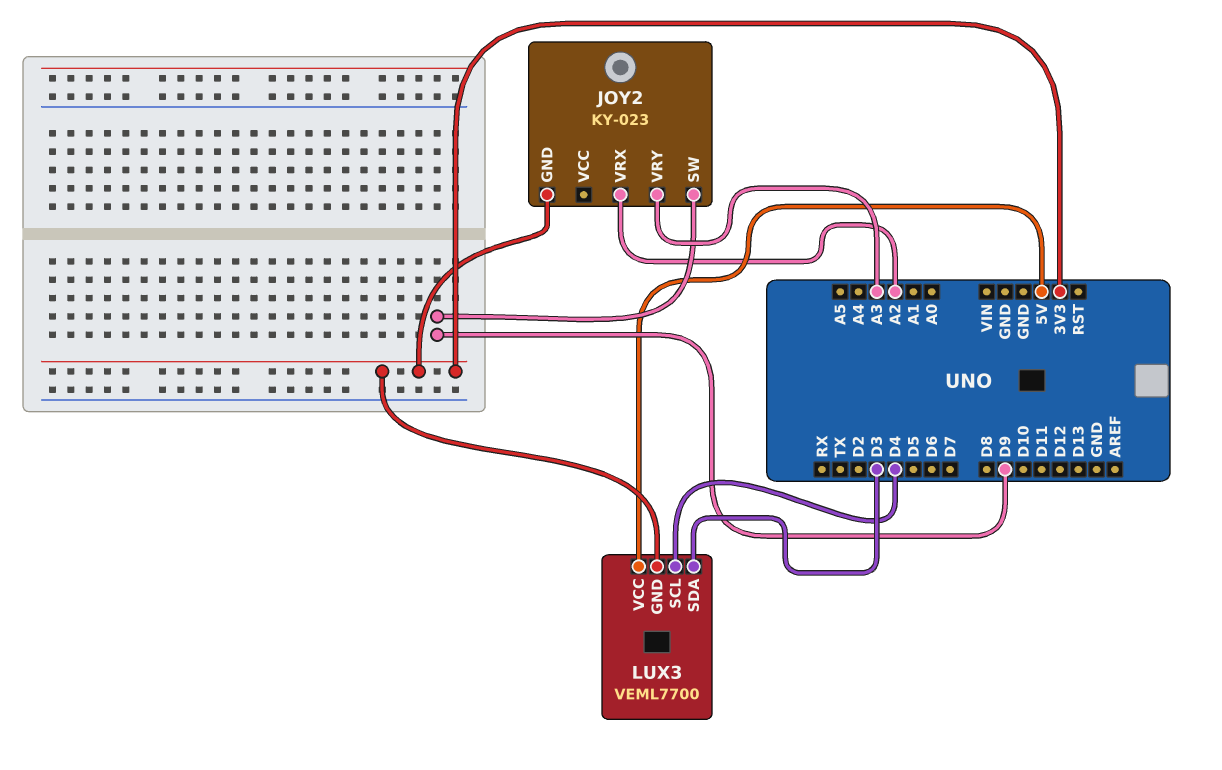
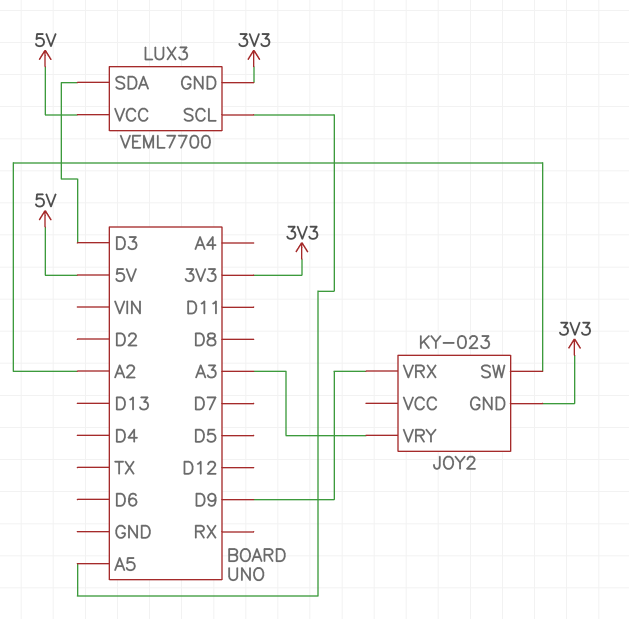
JOY2 pin SW: D9 -> A2
JOY2 pin VRX: A2 -> D9
LUX3 pin SCL: D4 -> A5

